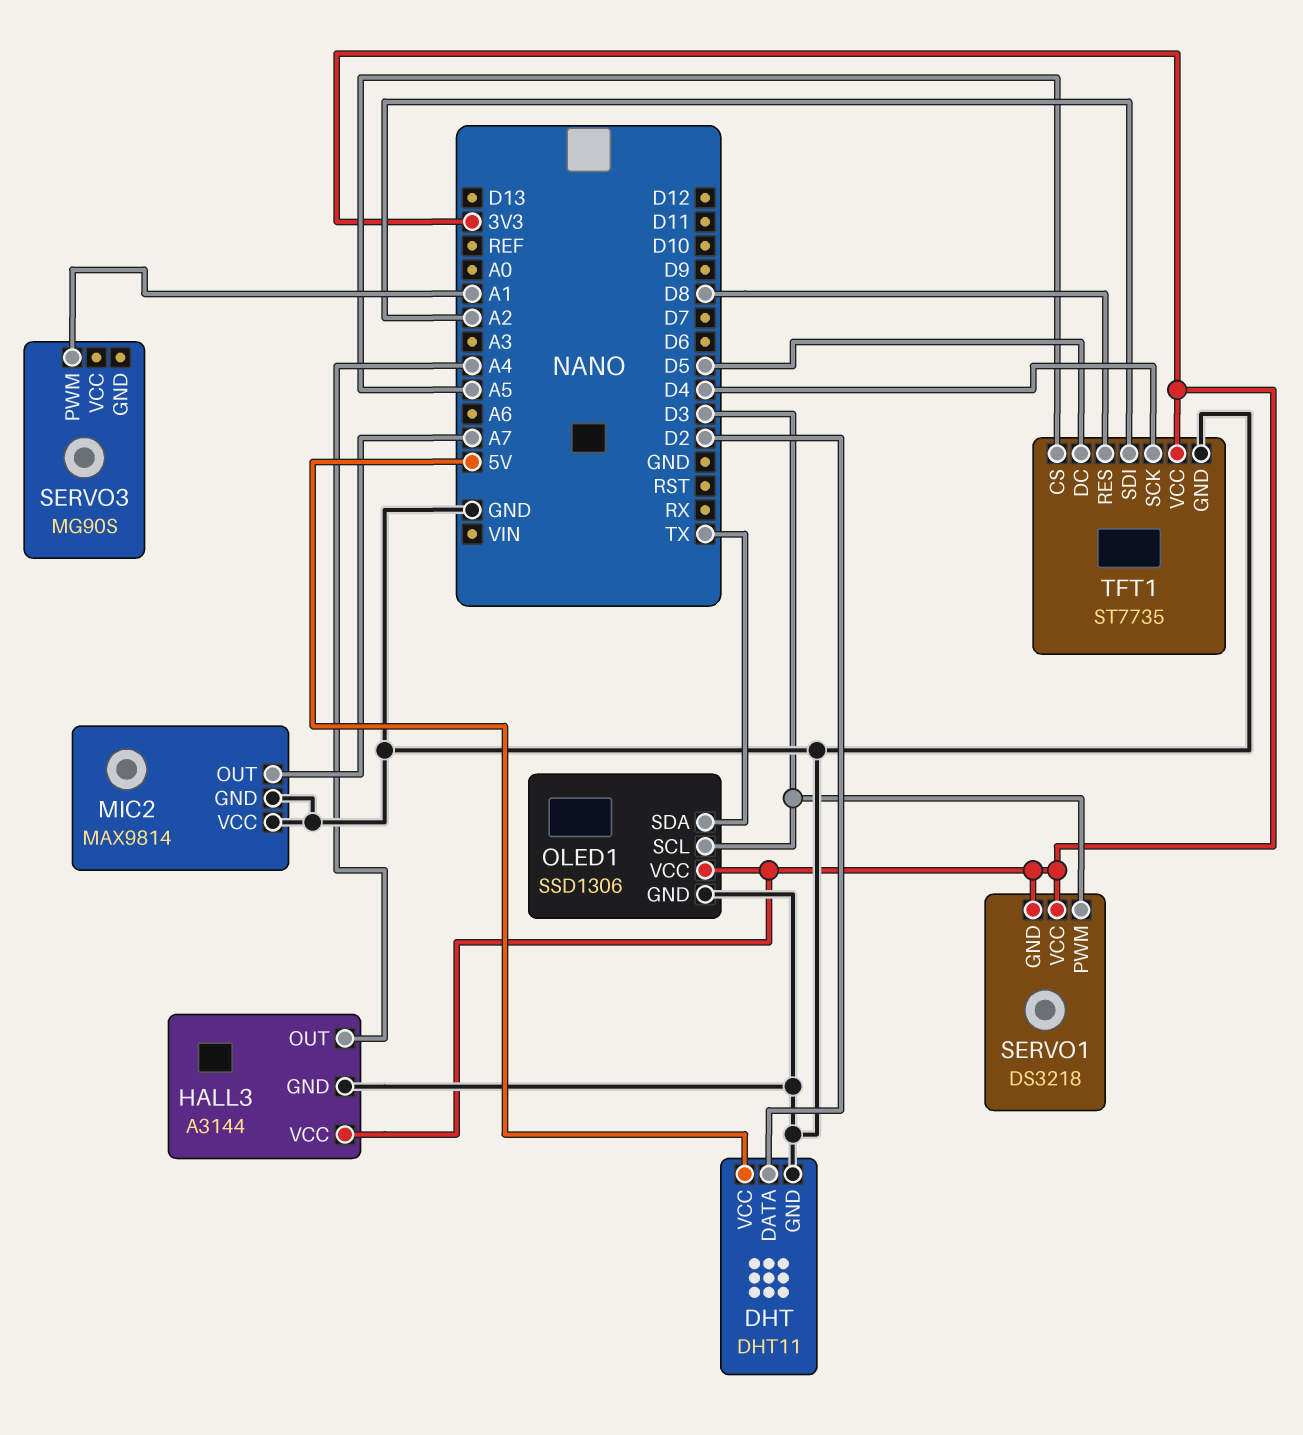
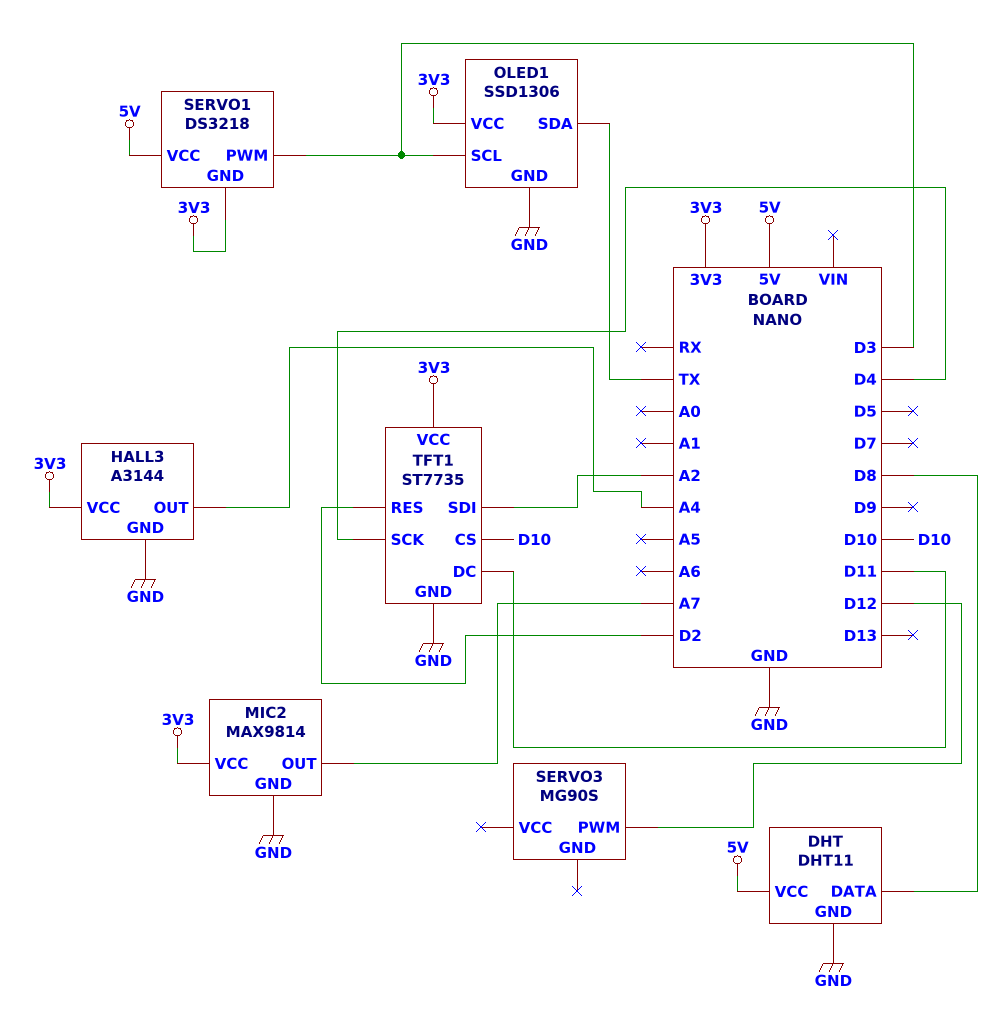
DHT pin DATA: D2 -> D8
MIC2 pin VCC: GND -> 3V3
SERVO1 pin VCC: 3V3 -> 5V
SERVO3 pin PWM: A1 -> D12
TFT1 pin CS: A5 -> D10
TFT1 pin DC: D5 -> D11
TFT1 pin RES: D8 -> D2

